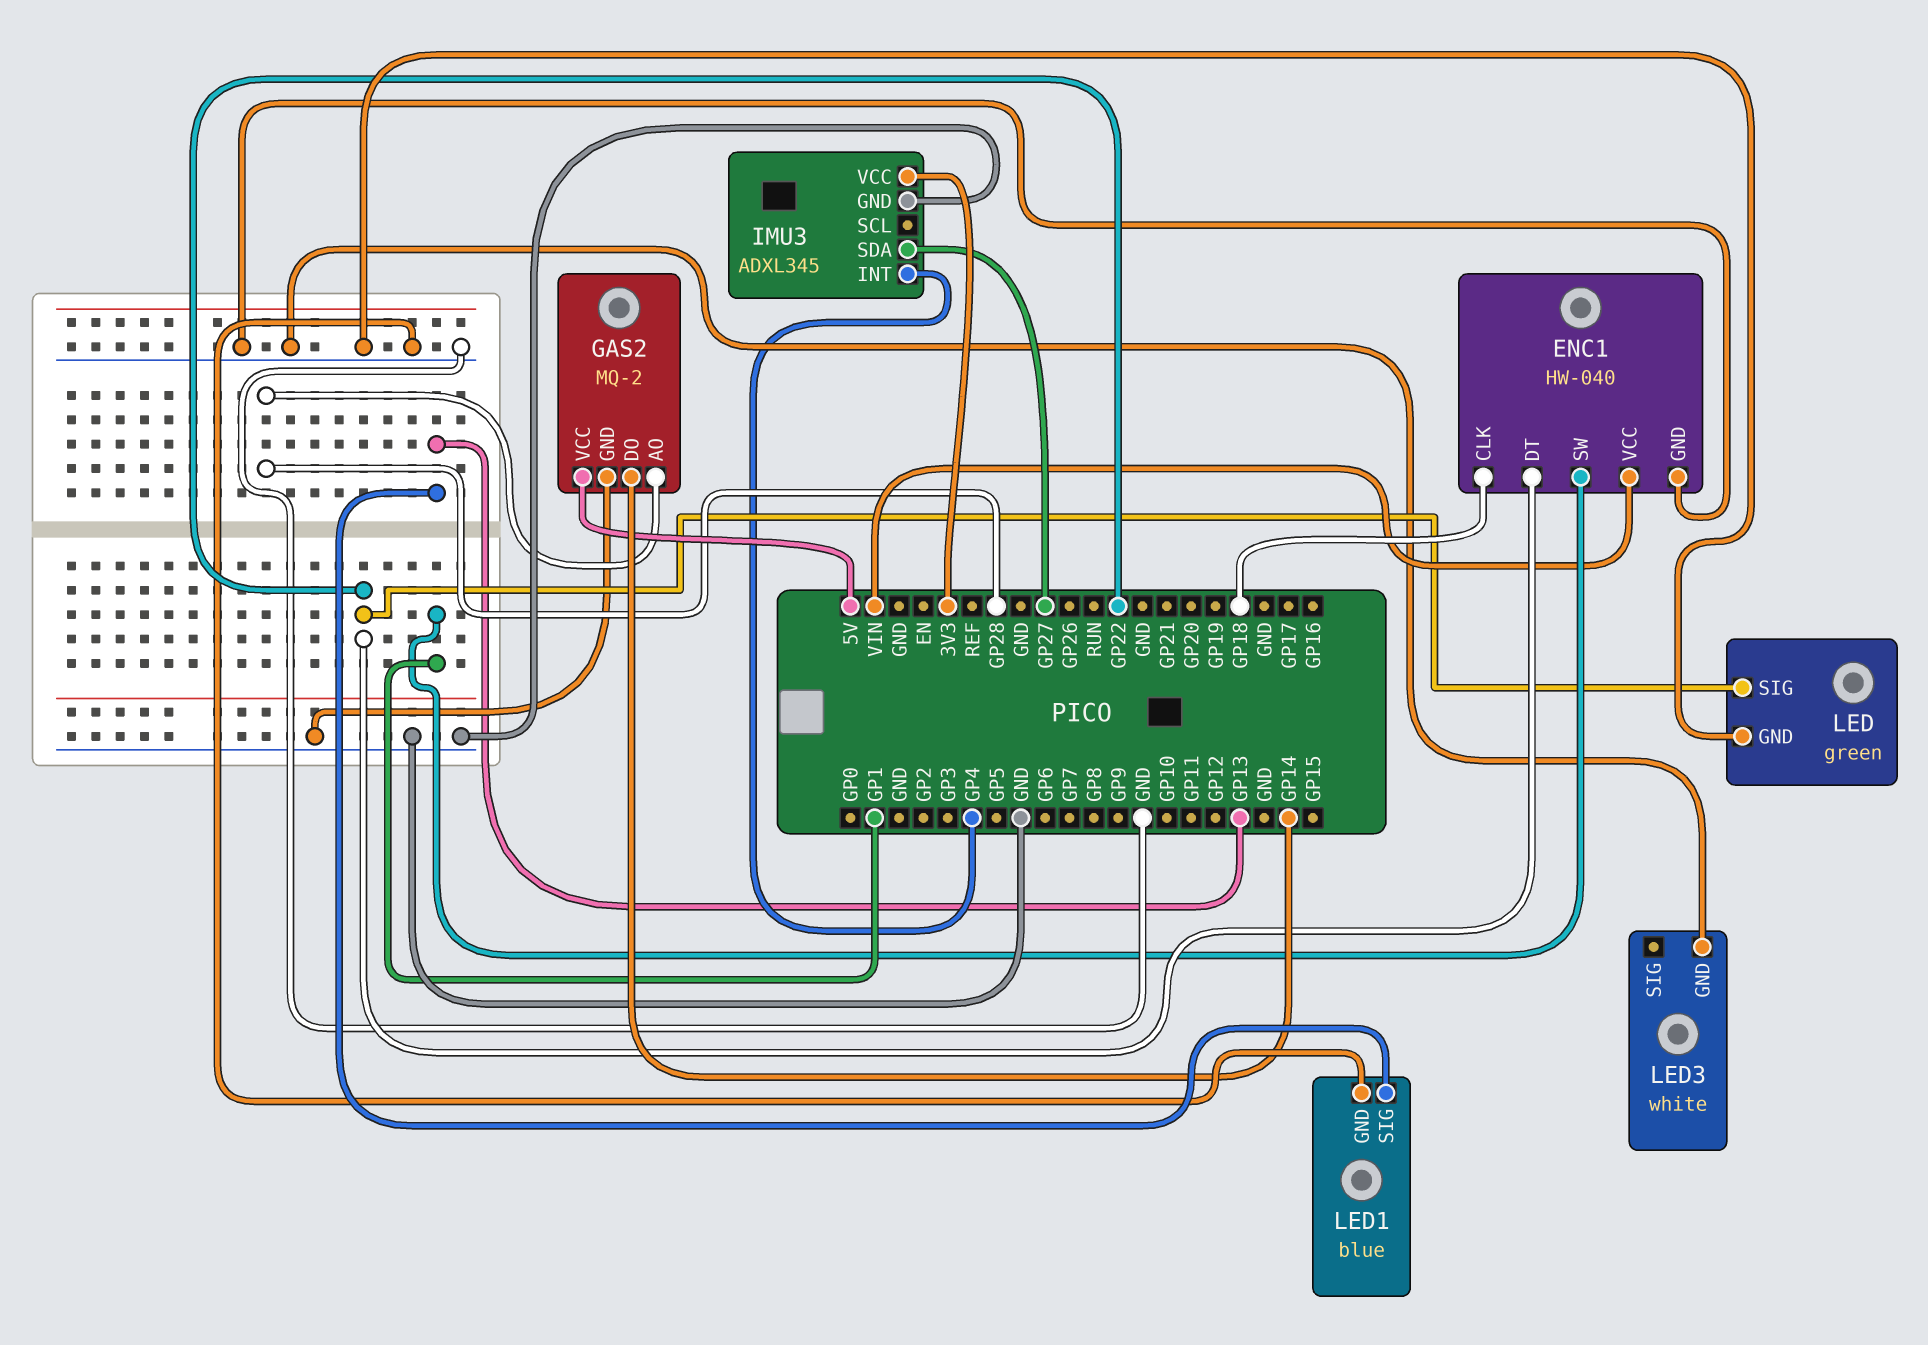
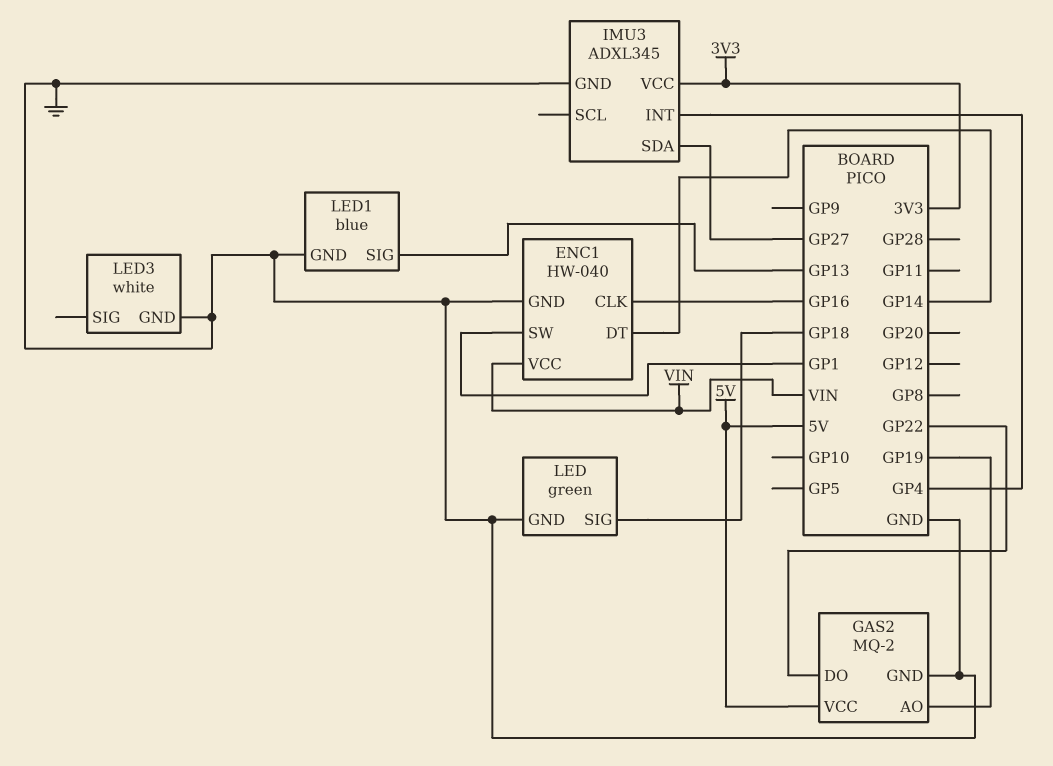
ENC1 pin CLK: GP18 -> GP16
ENC1 pin DT: GP22 -> GP14
GAS2 pin AO: GP28 -> GP19
GAS2 pin DO: GP14 -> GP22
LED pin SIG: GP22 -> GP18

